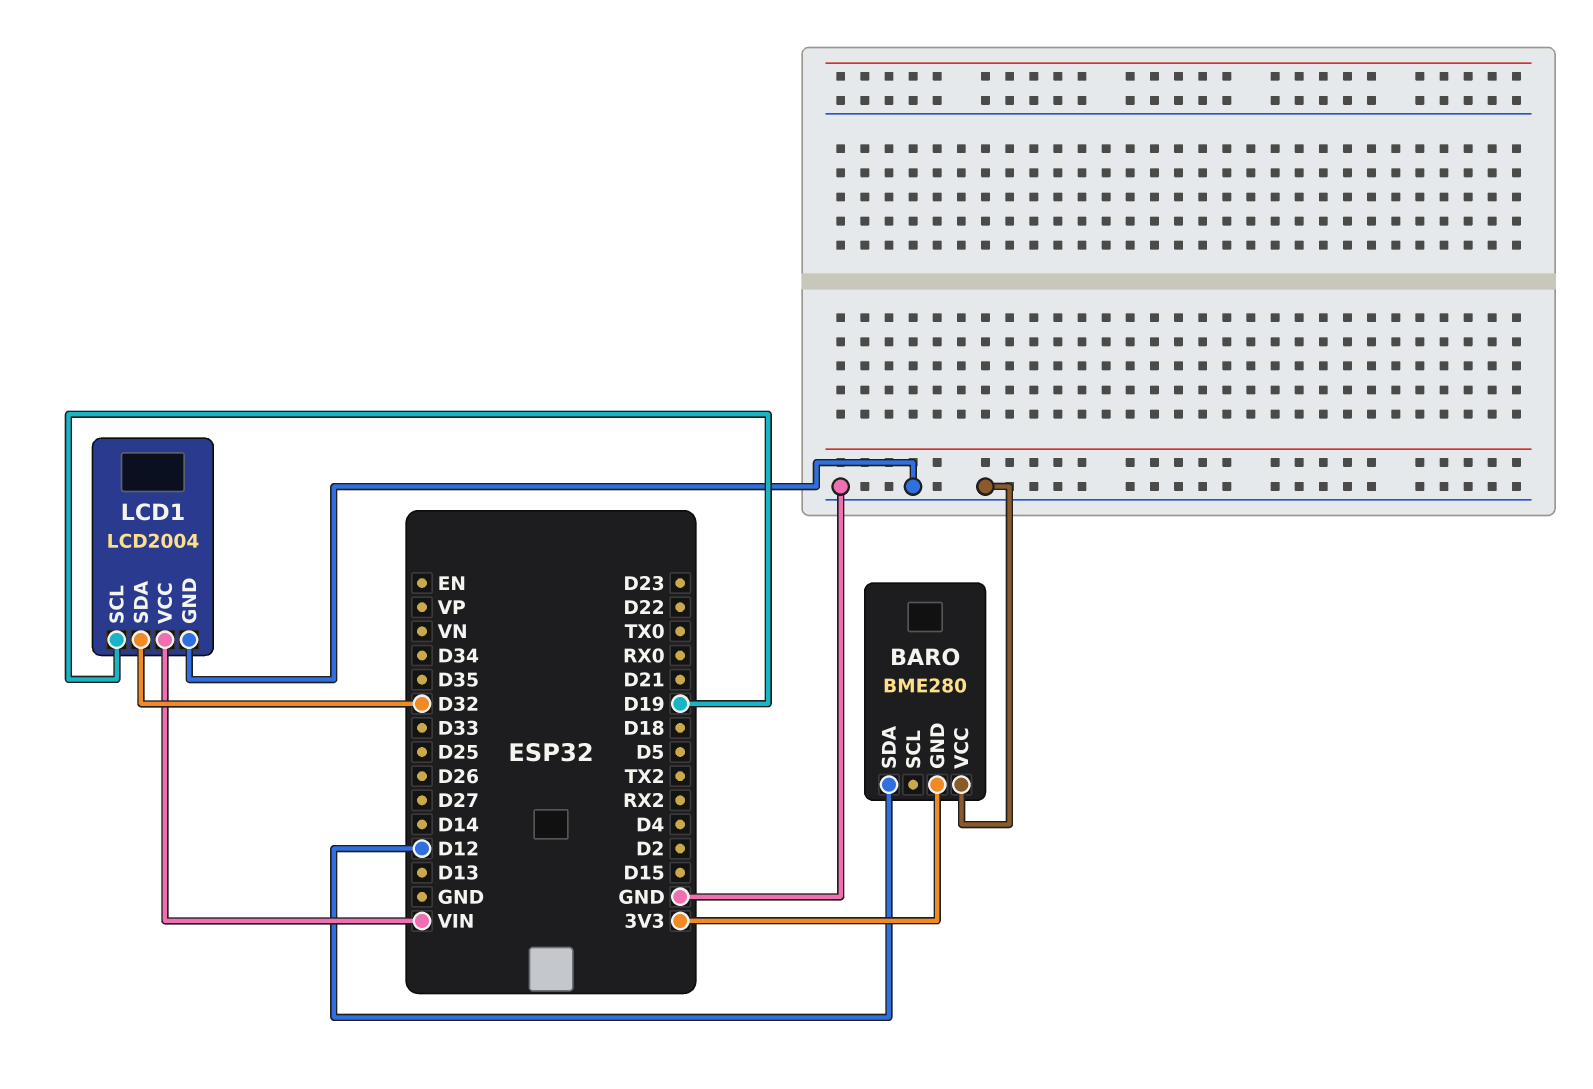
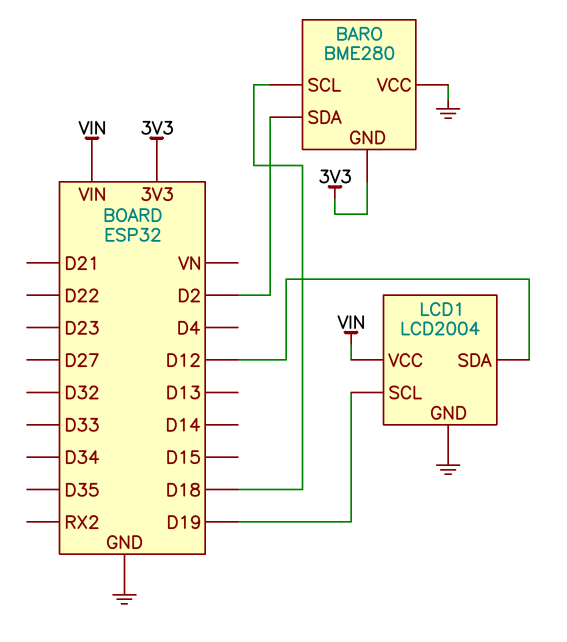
BARO pin SCL: none -> D18
BARO pin SDA: D12 -> D2
LCD1 pin SDA: D32 -> D12

